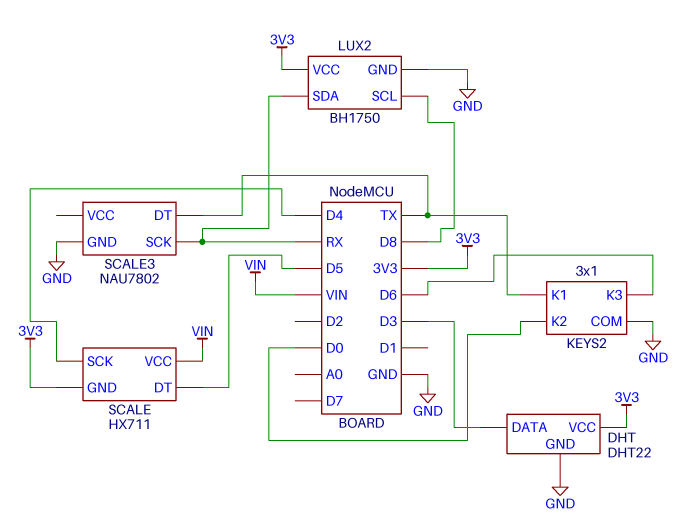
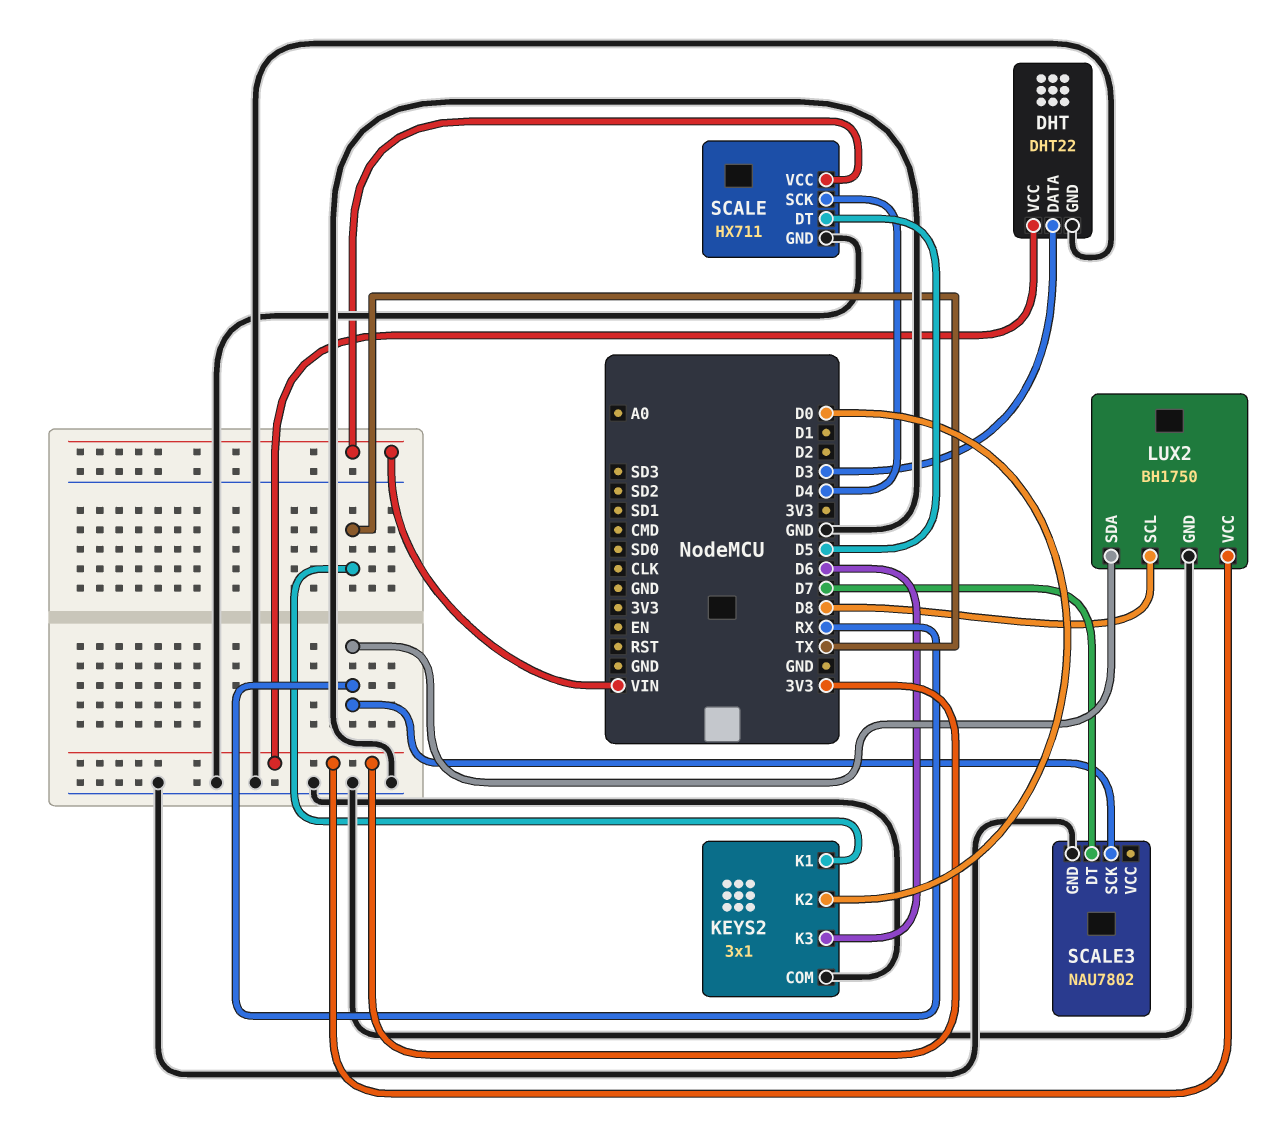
SCALE pin GND: 3V3 -> GND
SCALE3 pin DT: TX -> D7

